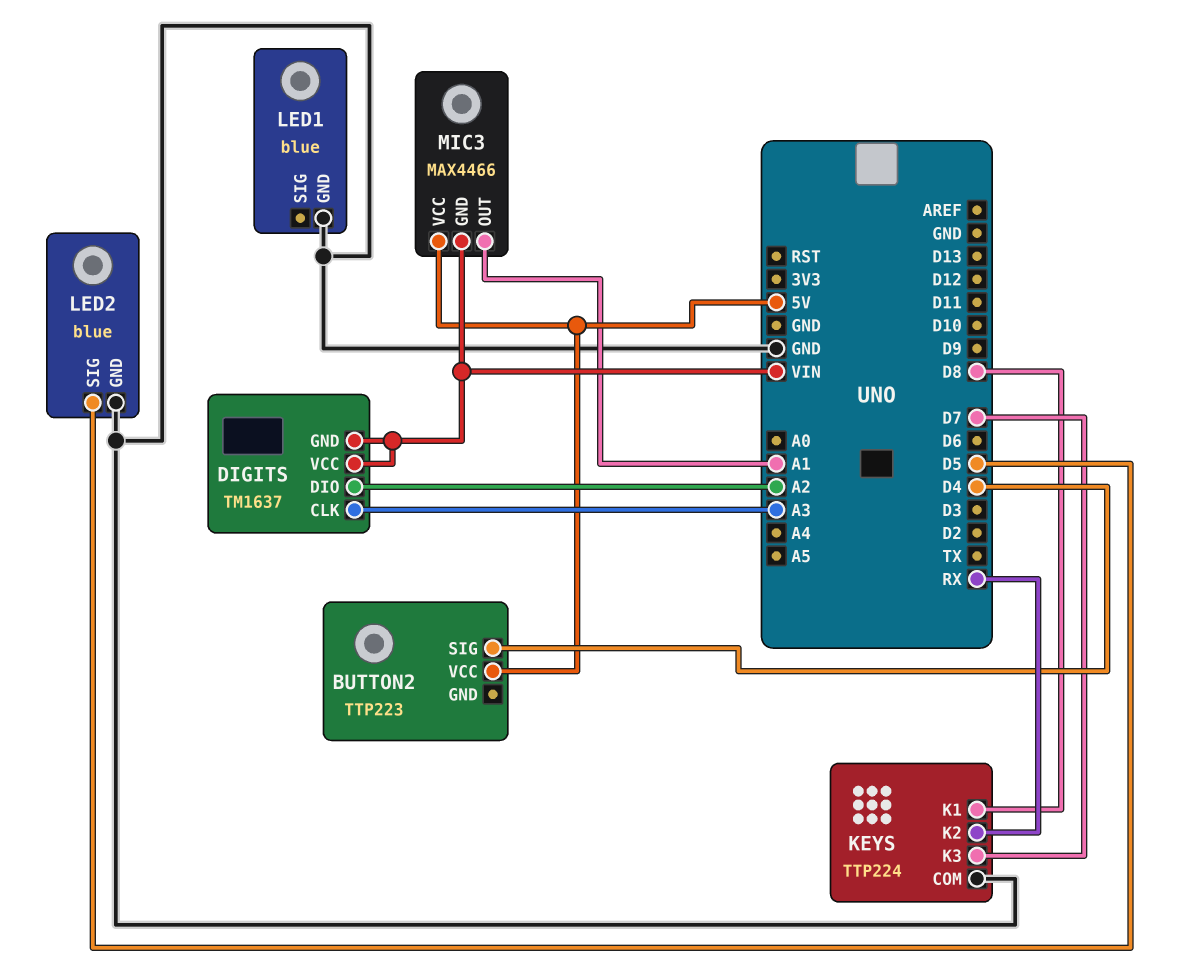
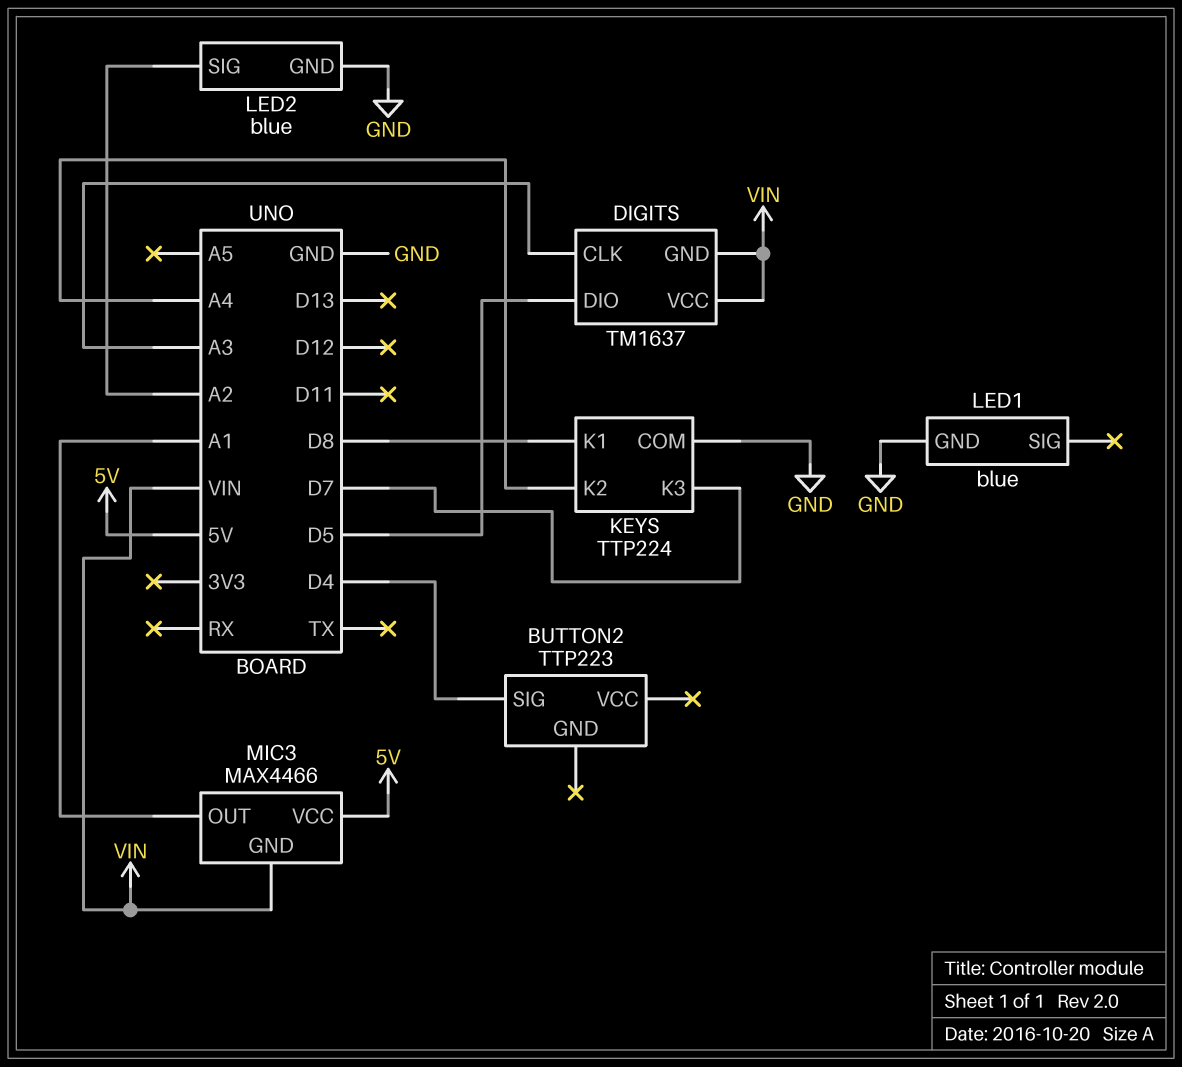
BUTTON2 pin VCC: 5V -> none
DIGITS pin DIO: A2 -> D5
KEYS pin K2: RX -> A4
LED2 pin SIG: D5 -> A2

